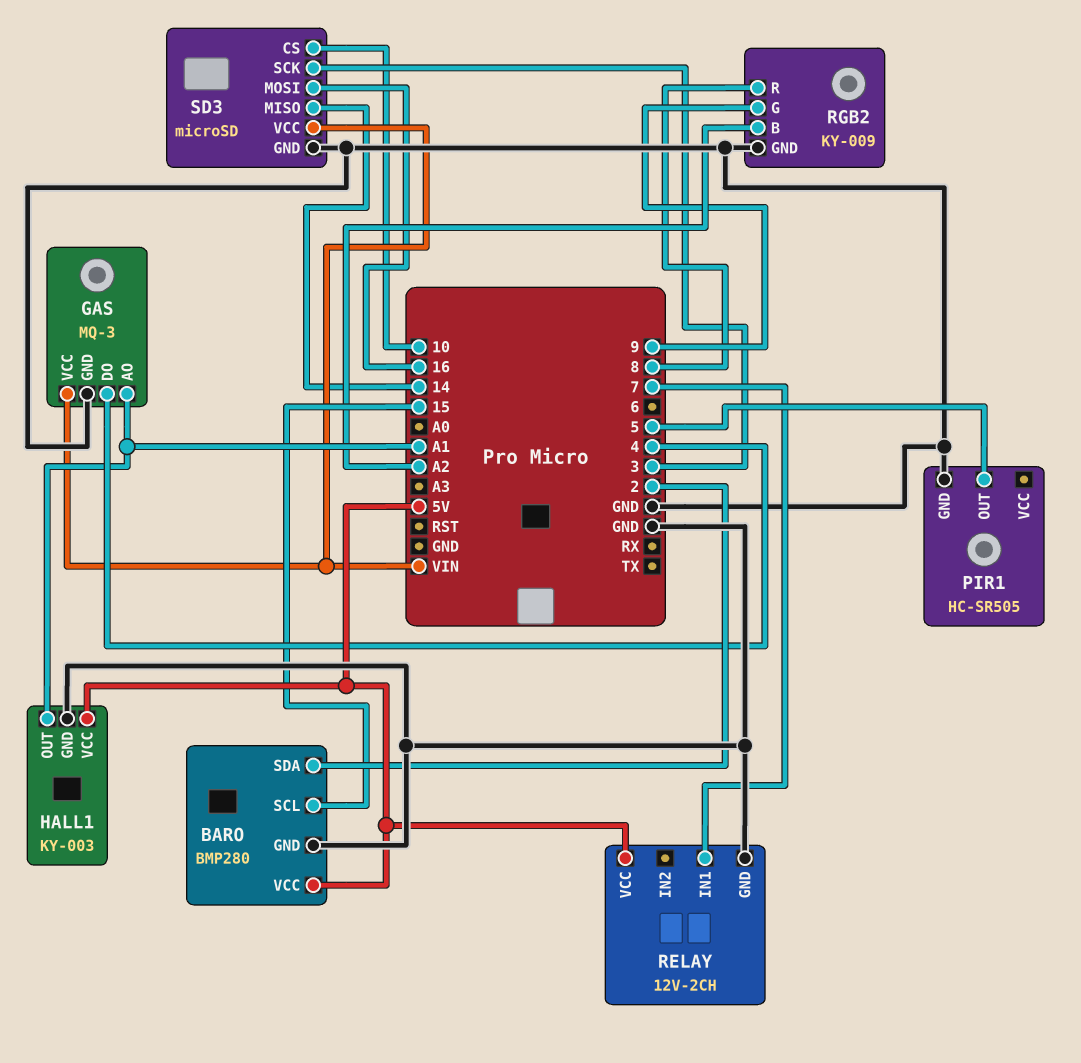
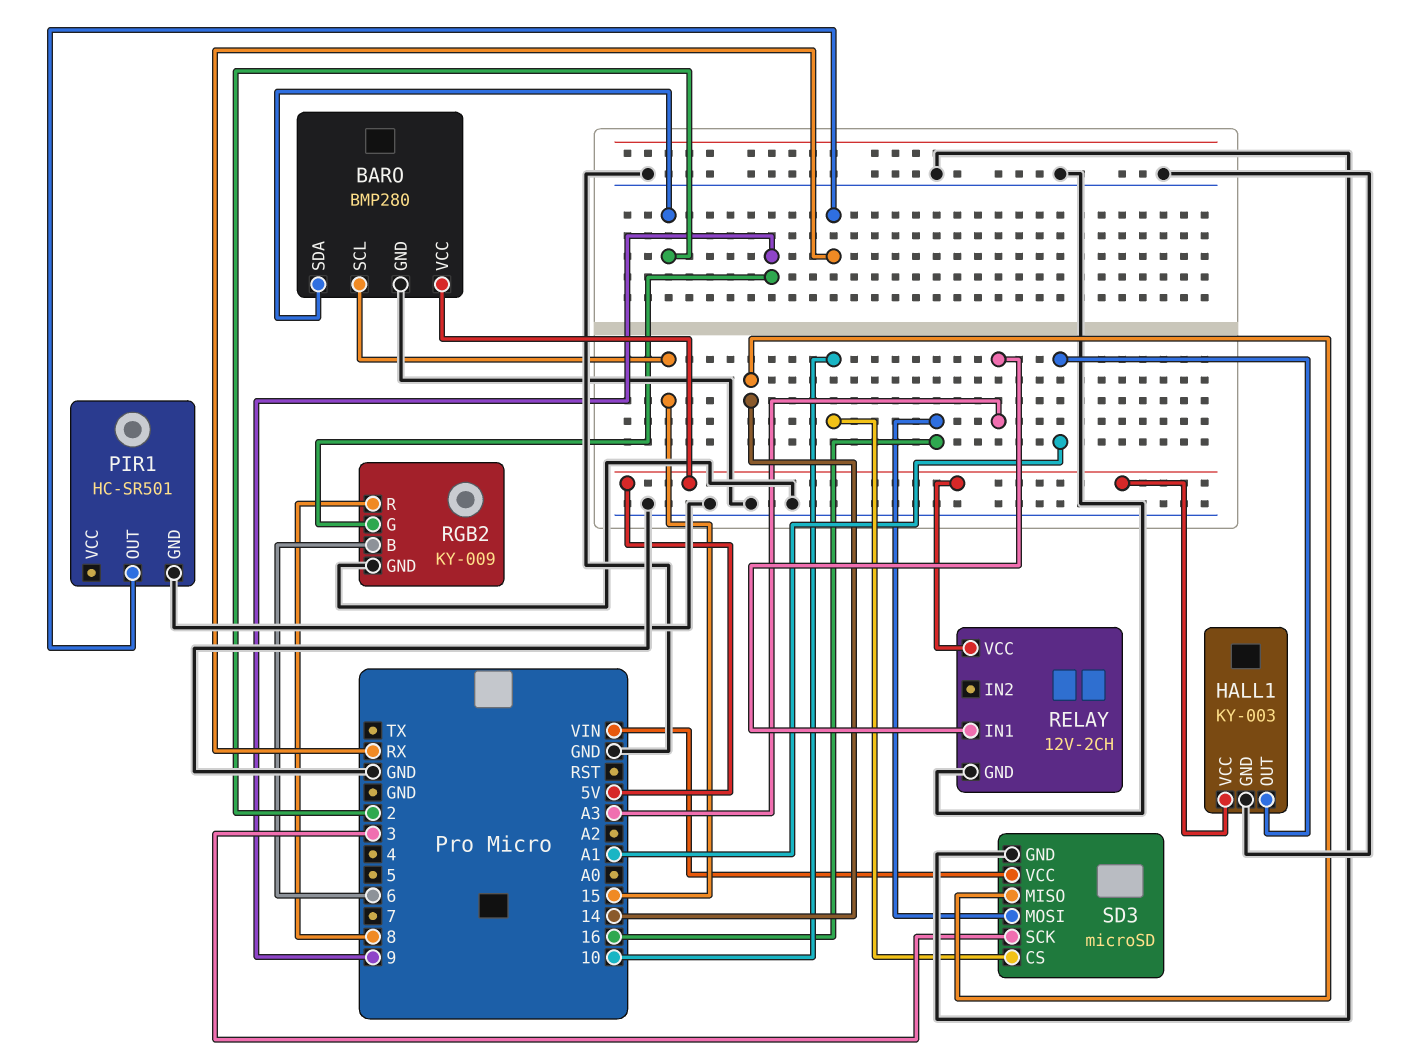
GAS: MQ-3 -> none
GAS pin AO: A1 -> none
GAS pin DO: 4 -> none
GAS pin GND: GND -> none
GAS pin VCC: VIN -> none
PIR1: HC-SR505 -> HC-SR501
PIR1 pin OUT: 5 -> RX
RELAY pin IN1: 7 -> A3
RGB2 pin B: A2 -> 6

